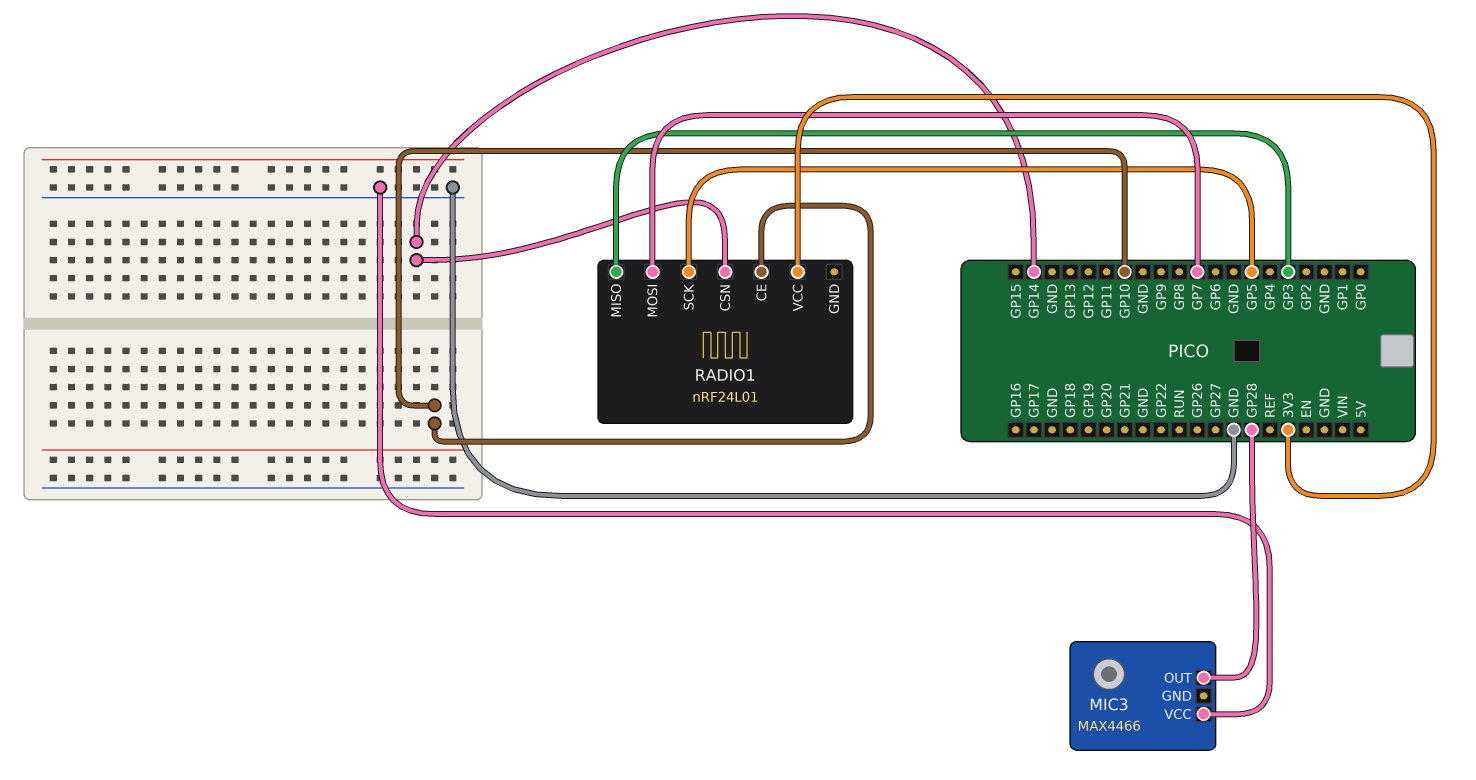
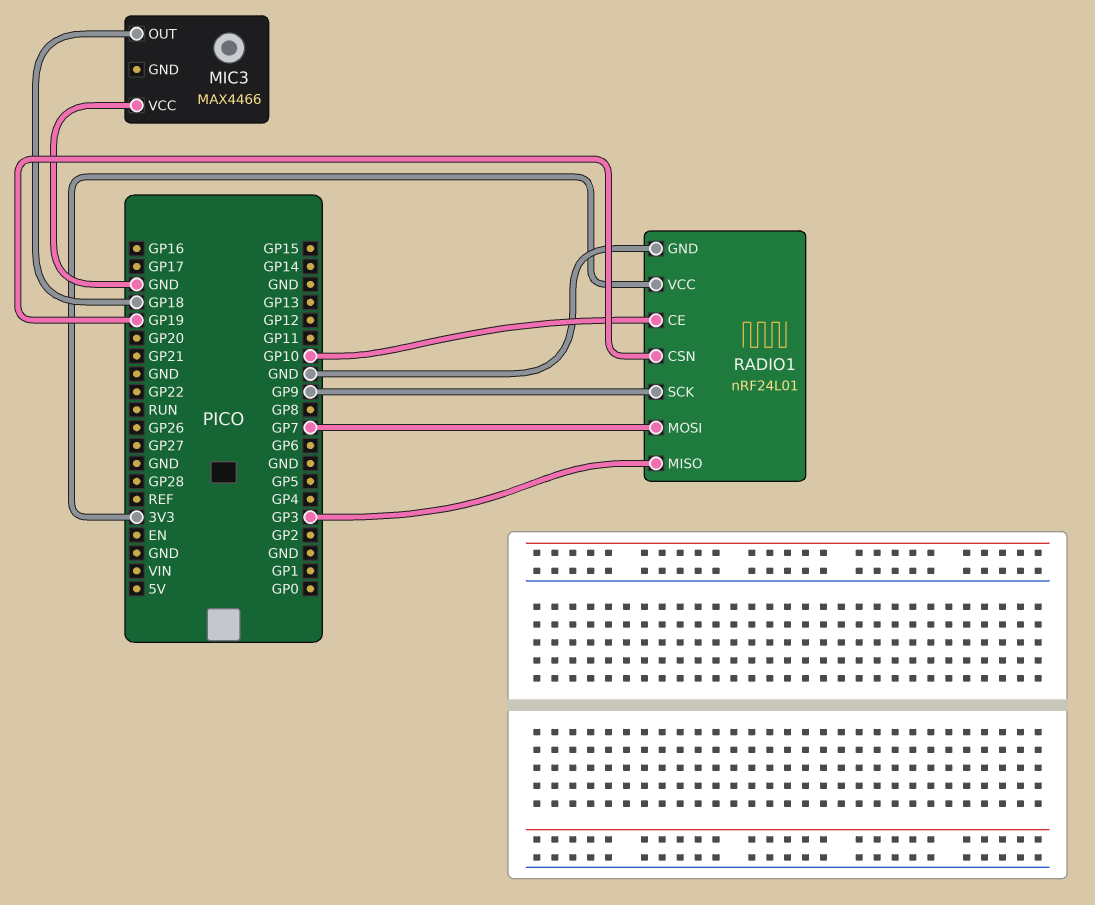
MIC3 pin OUT: GP28 -> GP18
RADIO1 pin CSN: GP14 -> GP19
RADIO1 pin GND: none -> GND
RADIO1 pin SCK: GP5 -> GP9

